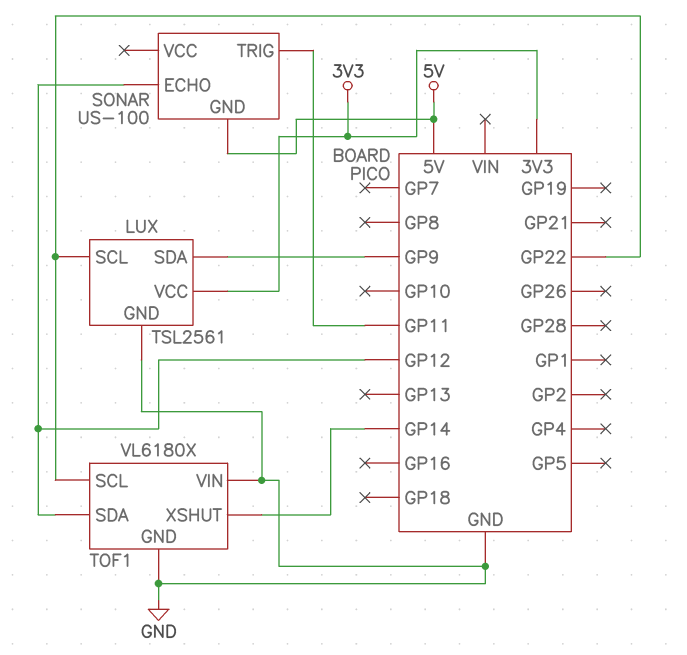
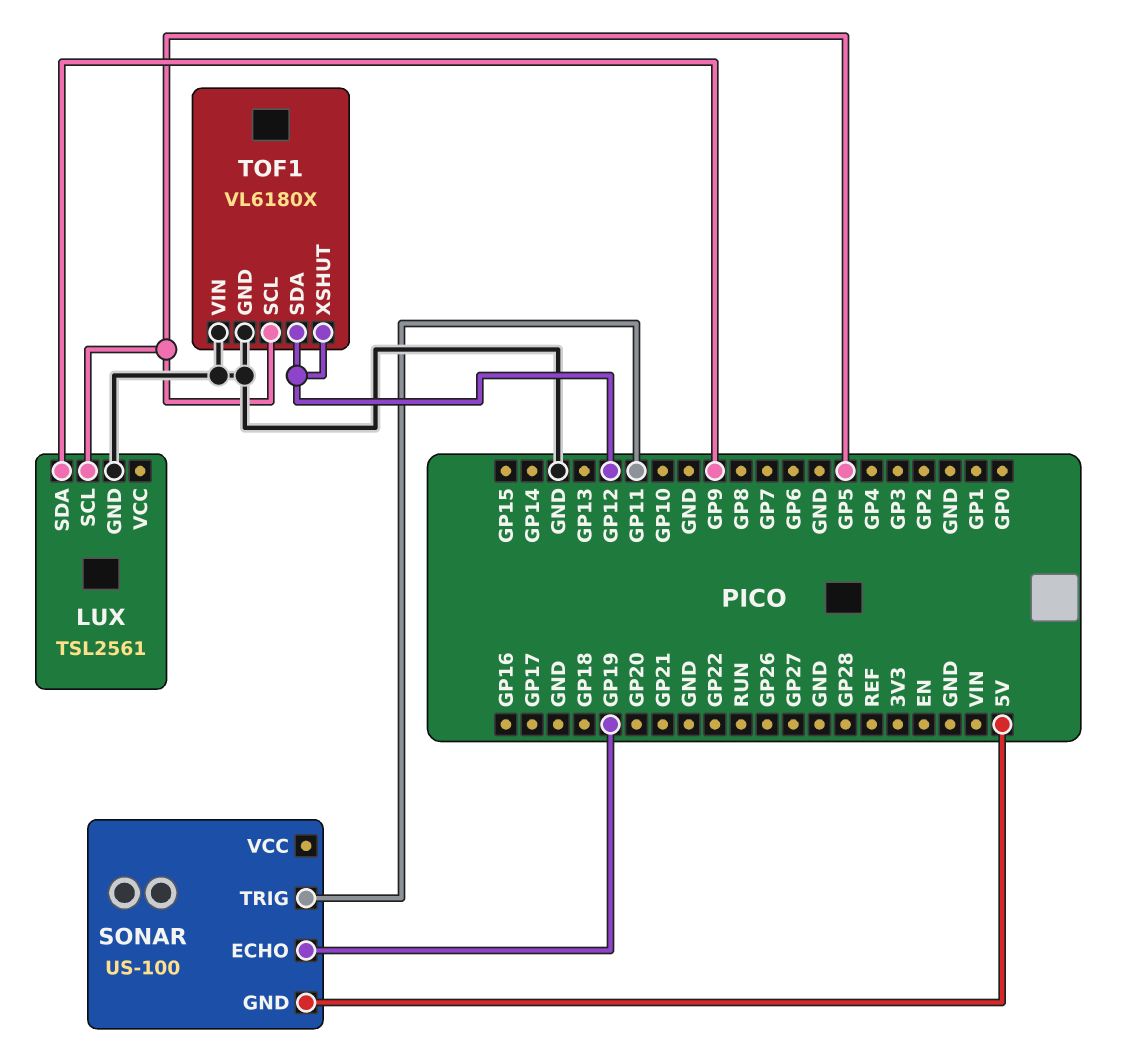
LUX pin SCL: GP22 -> GP5
LUX pin VCC: 3V3 -> none
SONAR pin ECHO: GP12 -> GP19
TOF1 pin SCL: GP22 -> GP5
TOF1 pin XSHUT: GP14 -> GP12

